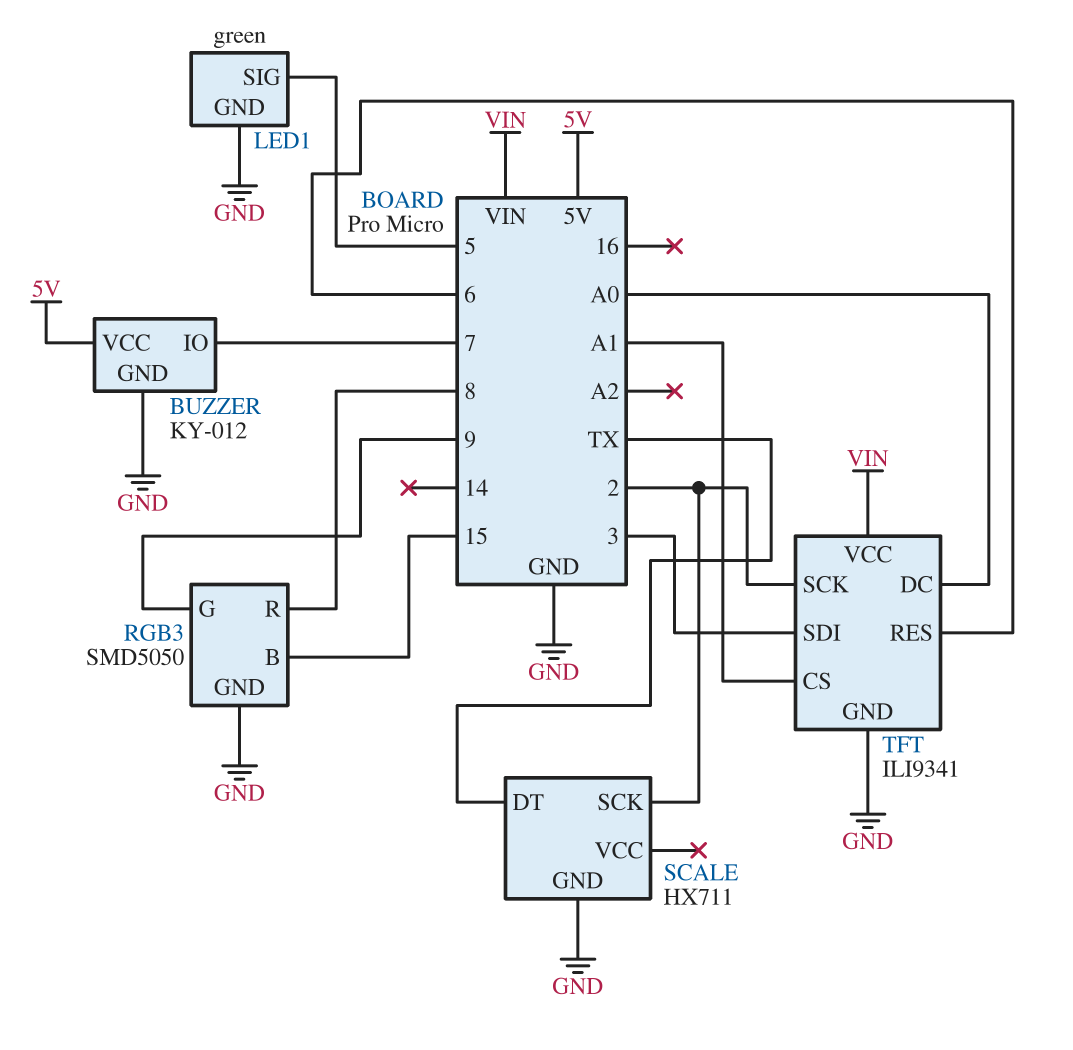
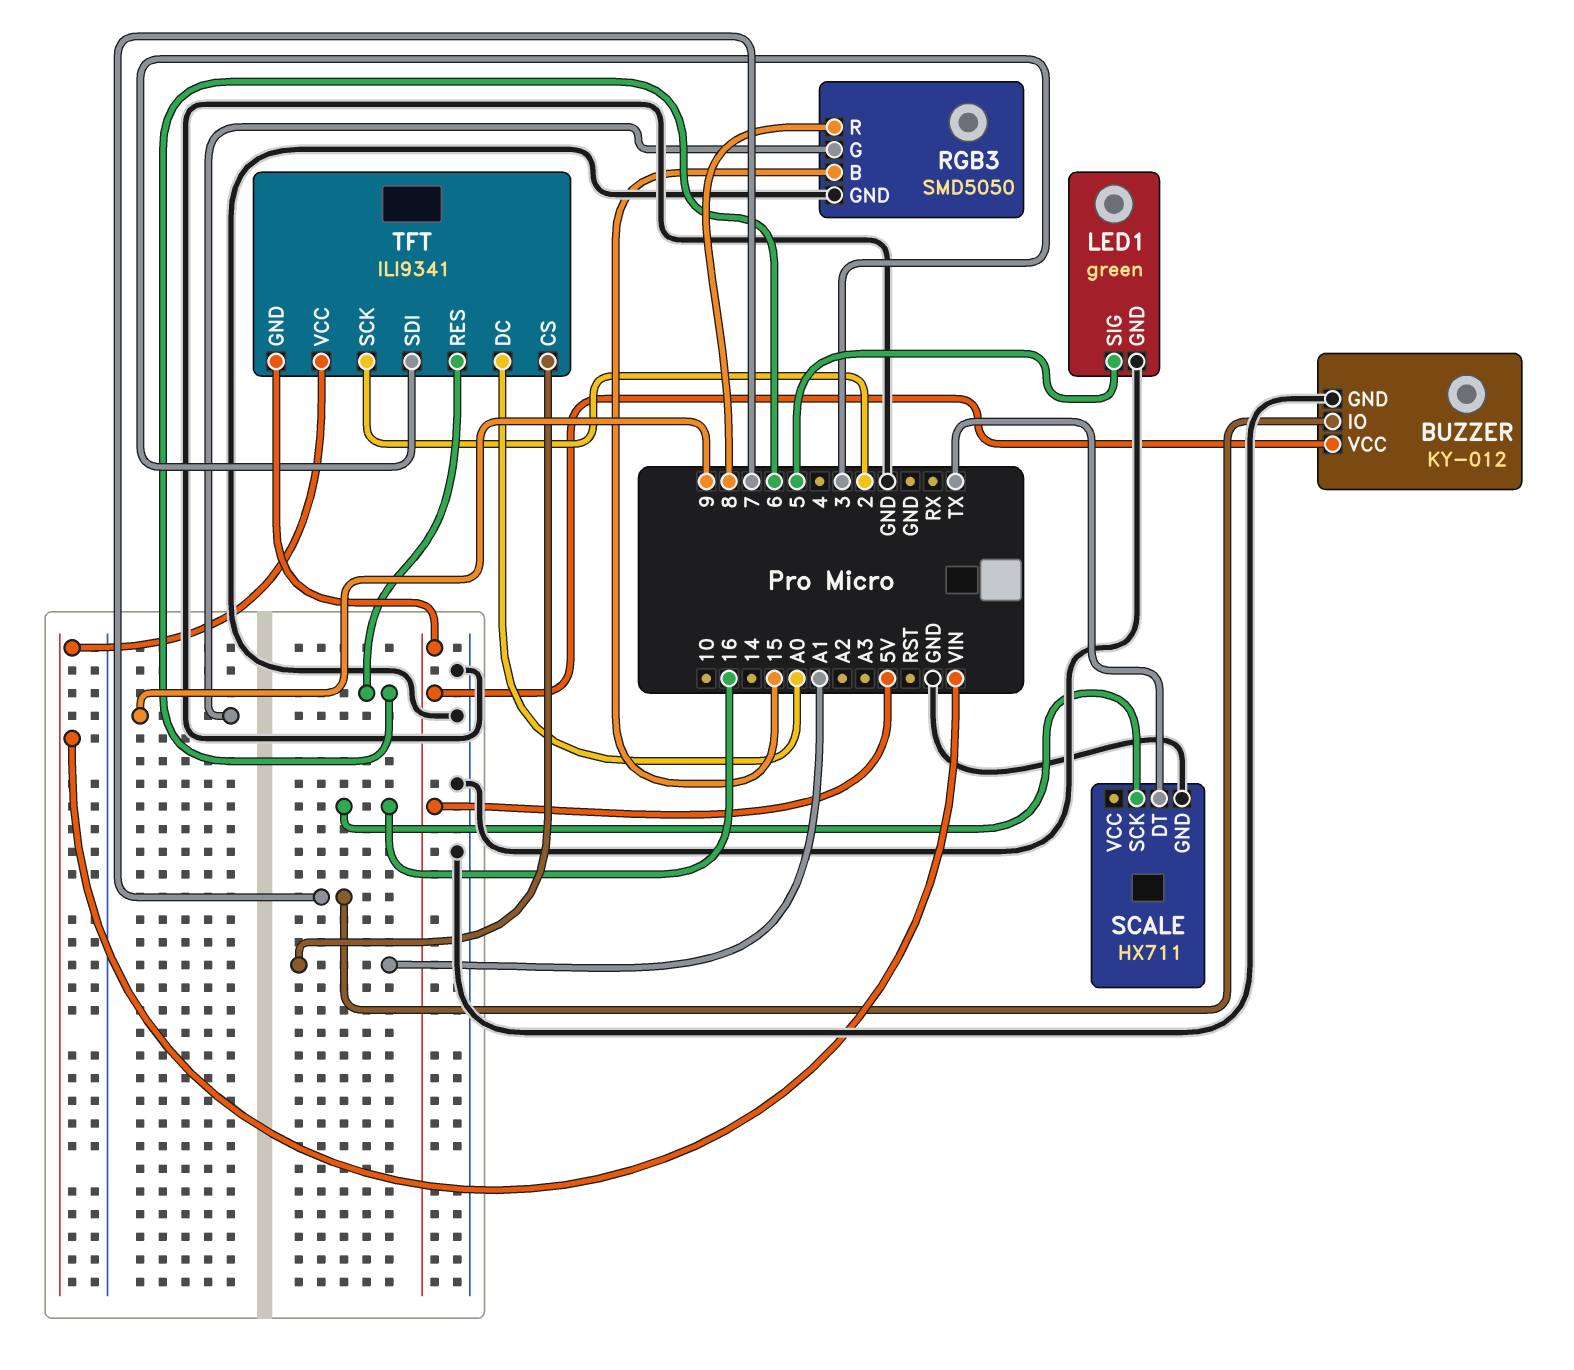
SCALE pin SCK: 2 -> 16
TFT pin GND: GND -> 5V

